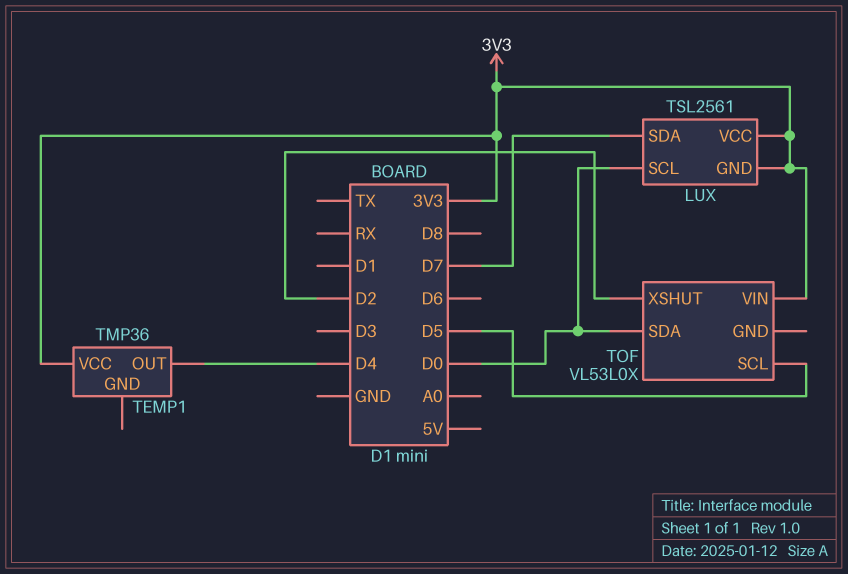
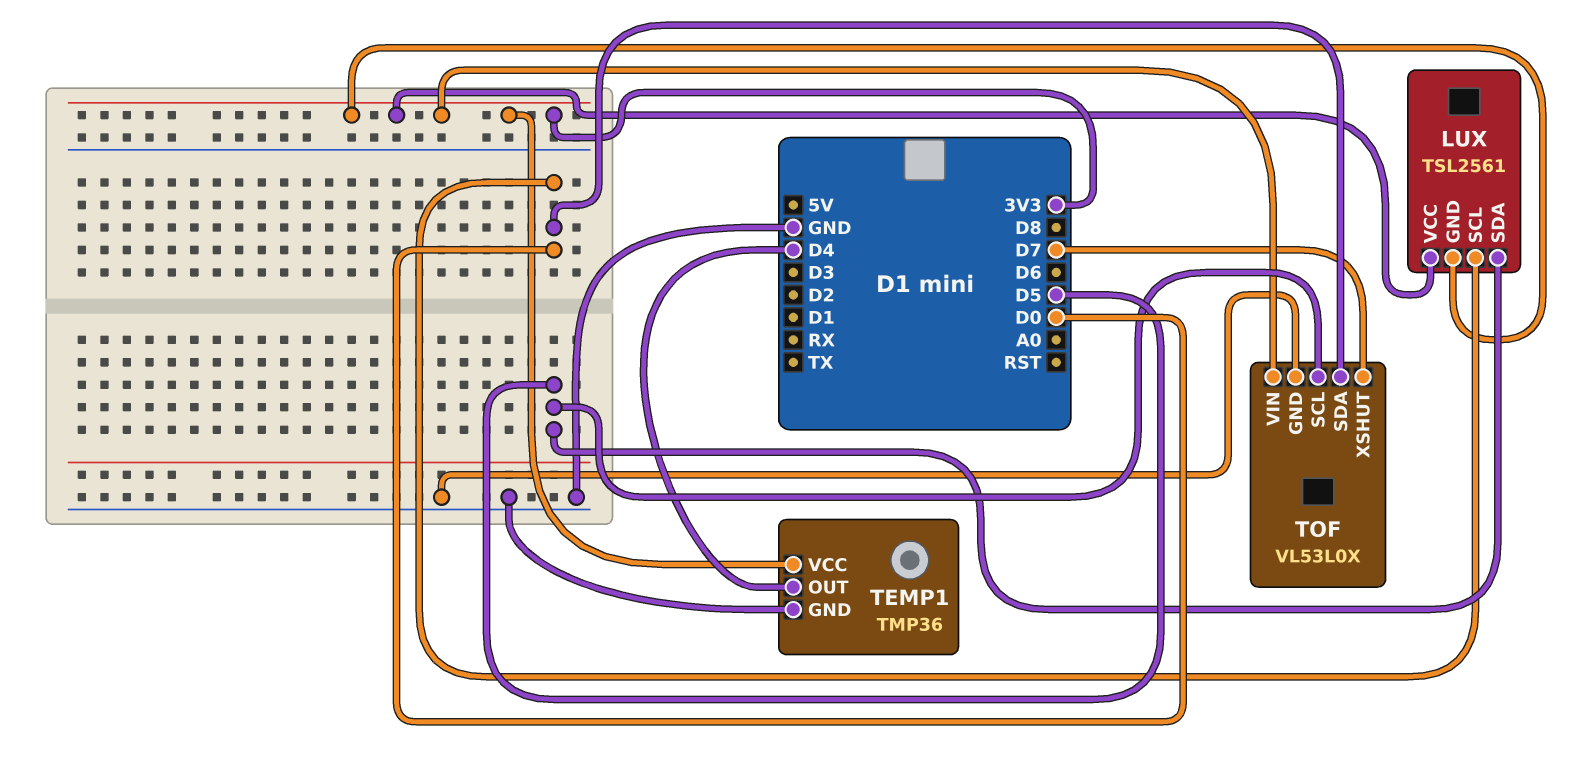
LUX pin SDA: D7 -> D5
TEMP1 pin GND: none -> GND
TOF pin GND: none -> GND
TOF pin XSHUT: D2 -> D7

